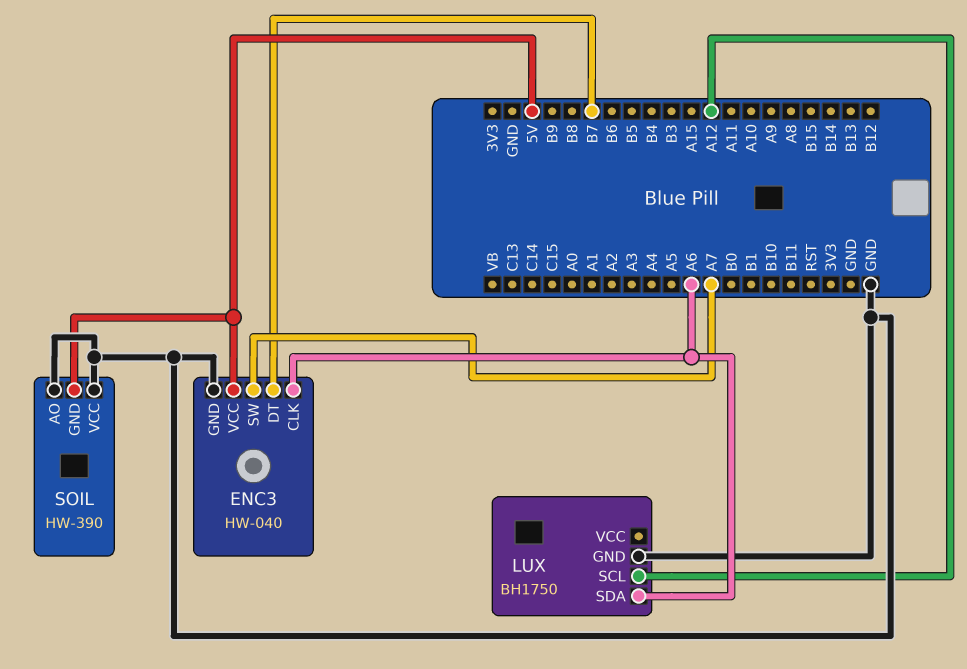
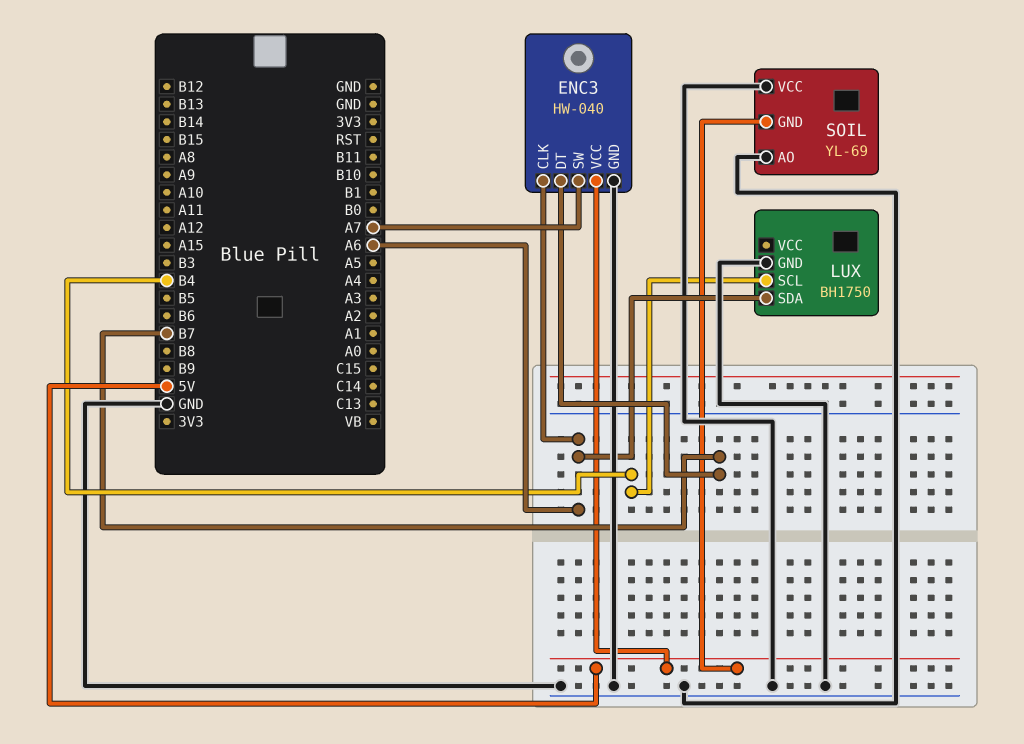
LUX pin SCL: A12 -> B4
SOIL: HW-390 -> YL-69

